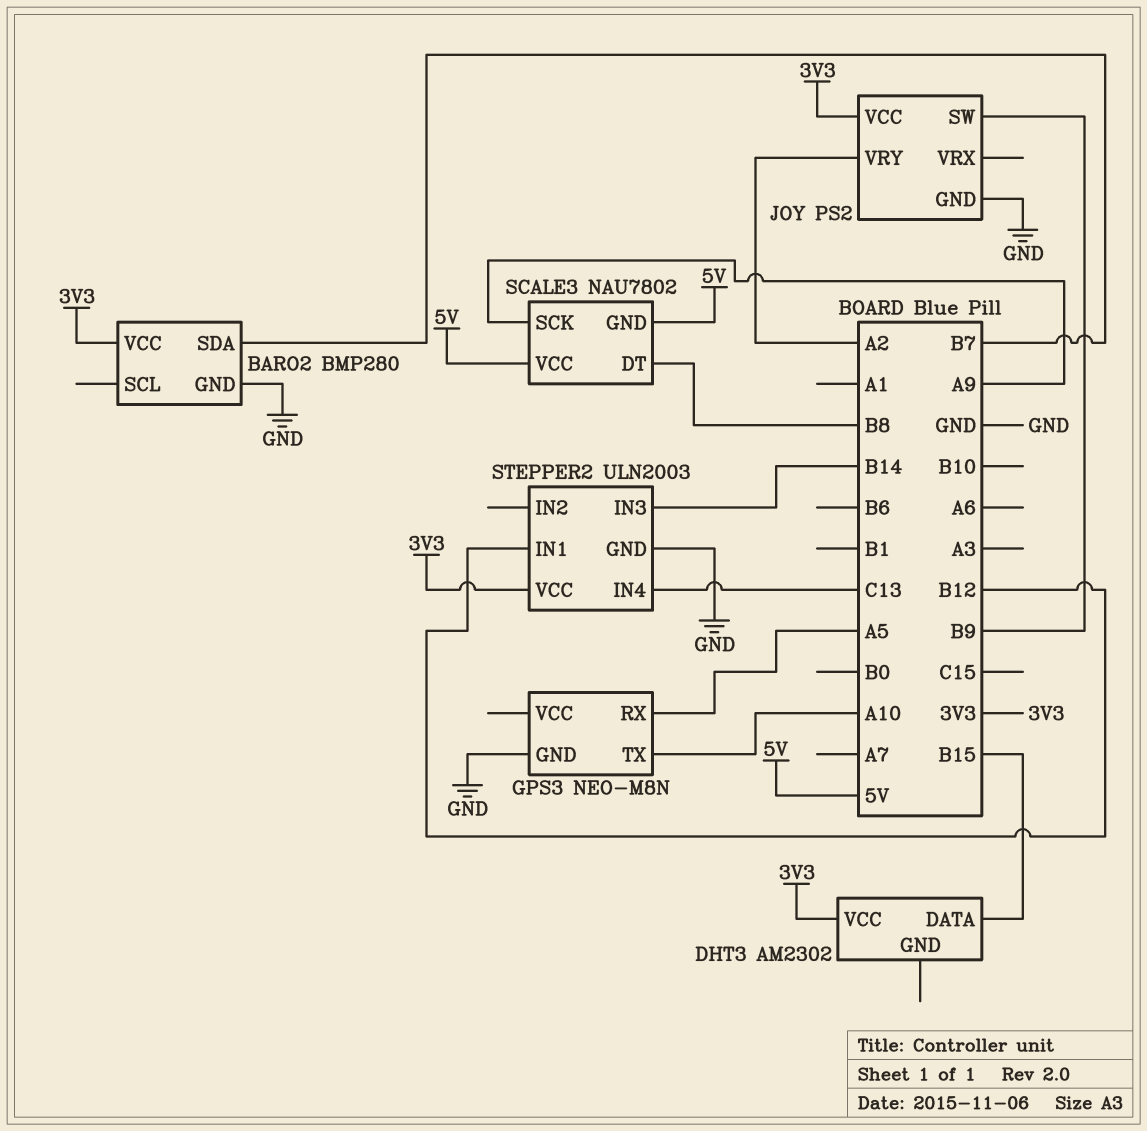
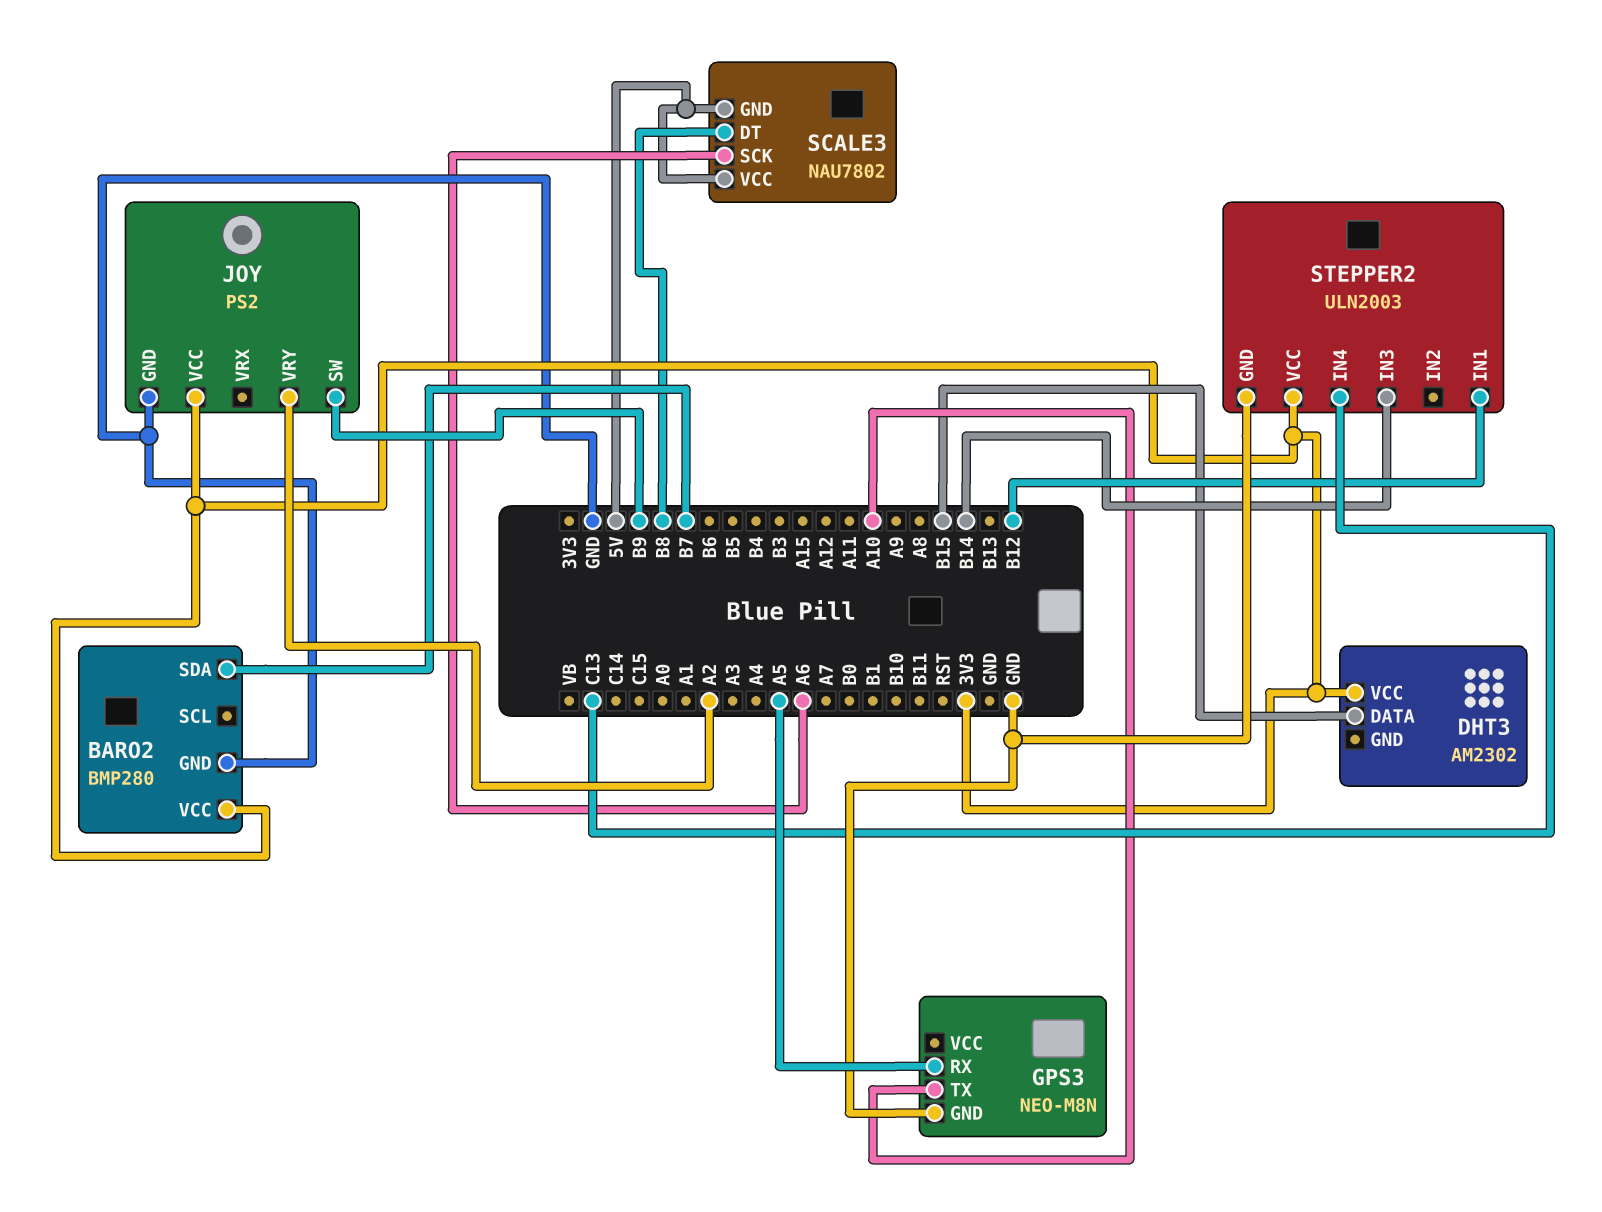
SCALE3 pin SCK: A9 -> A6

